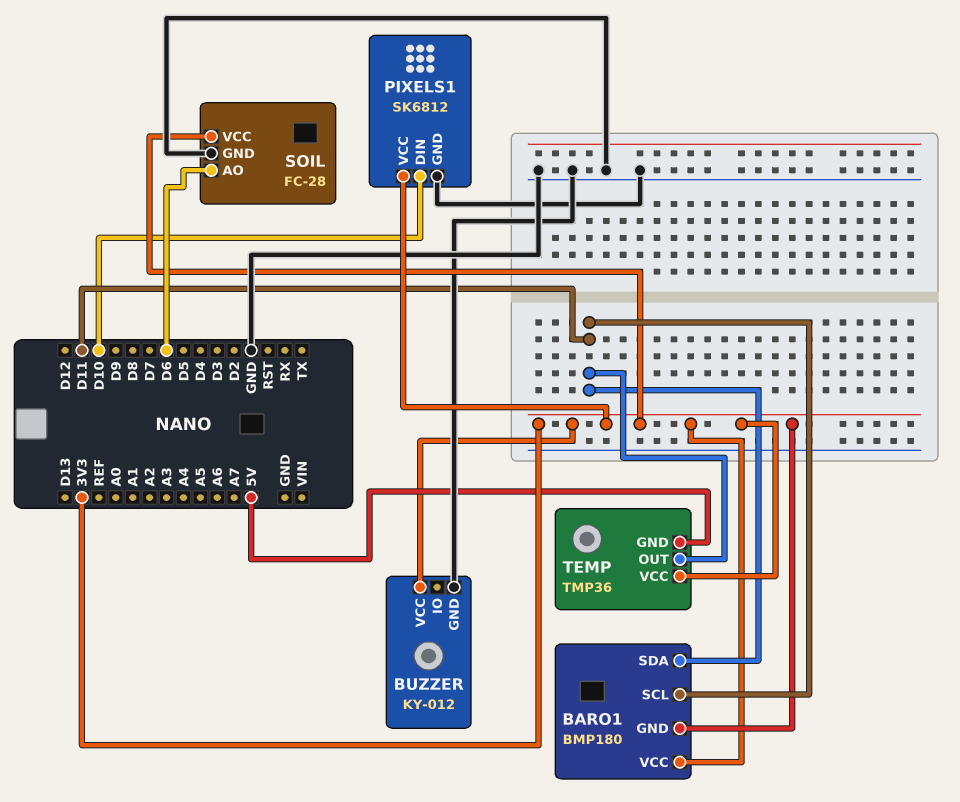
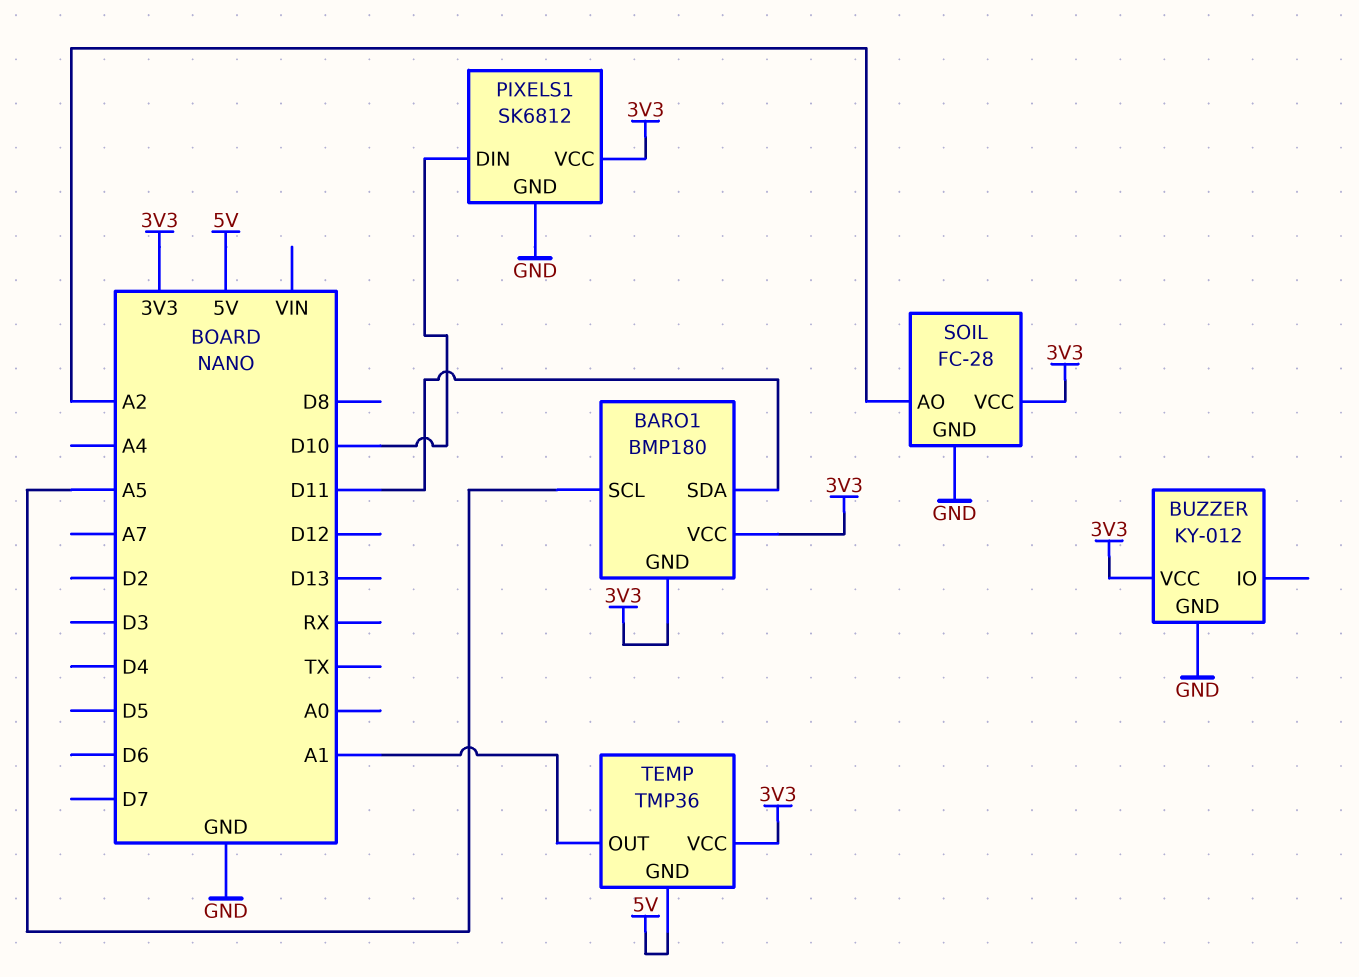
BARO1 pin SCL: D11 -> A5
SOIL pin AO: D6 -> A2
TEMP pin OUT: D11 -> A1

